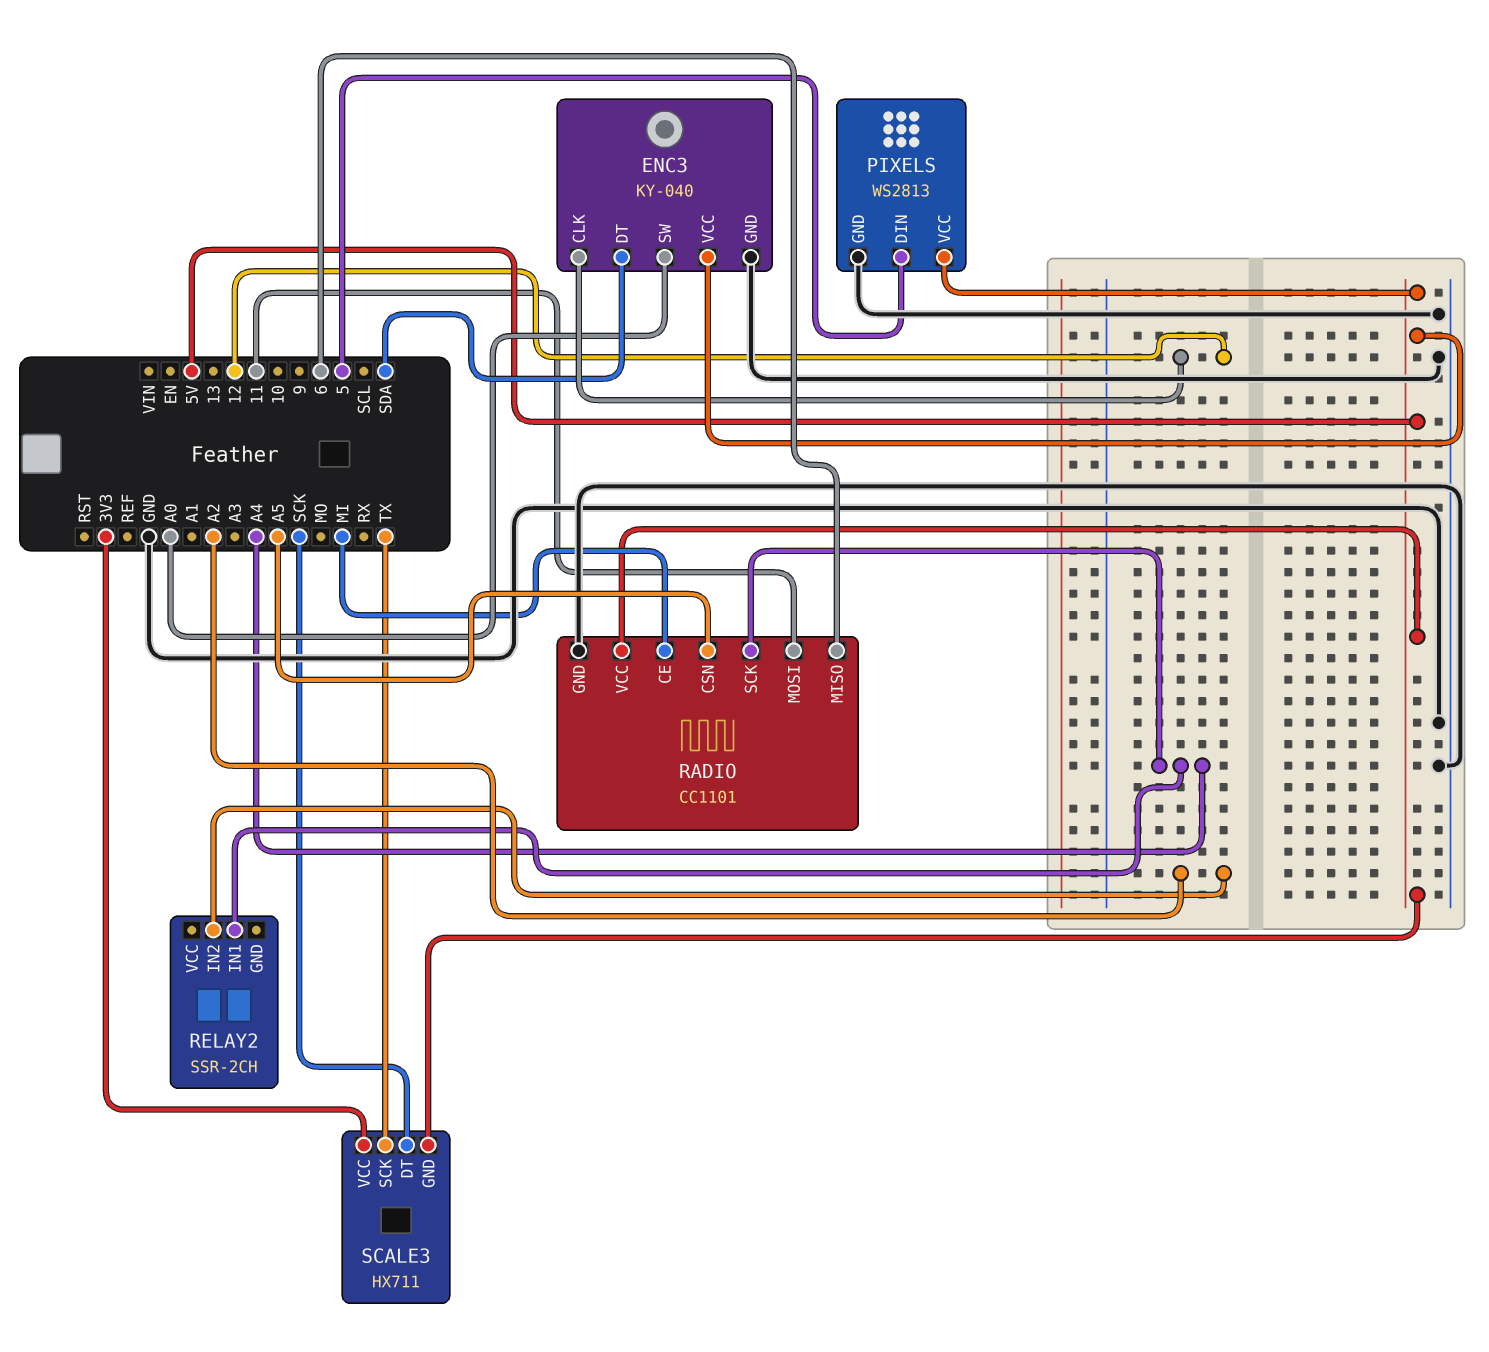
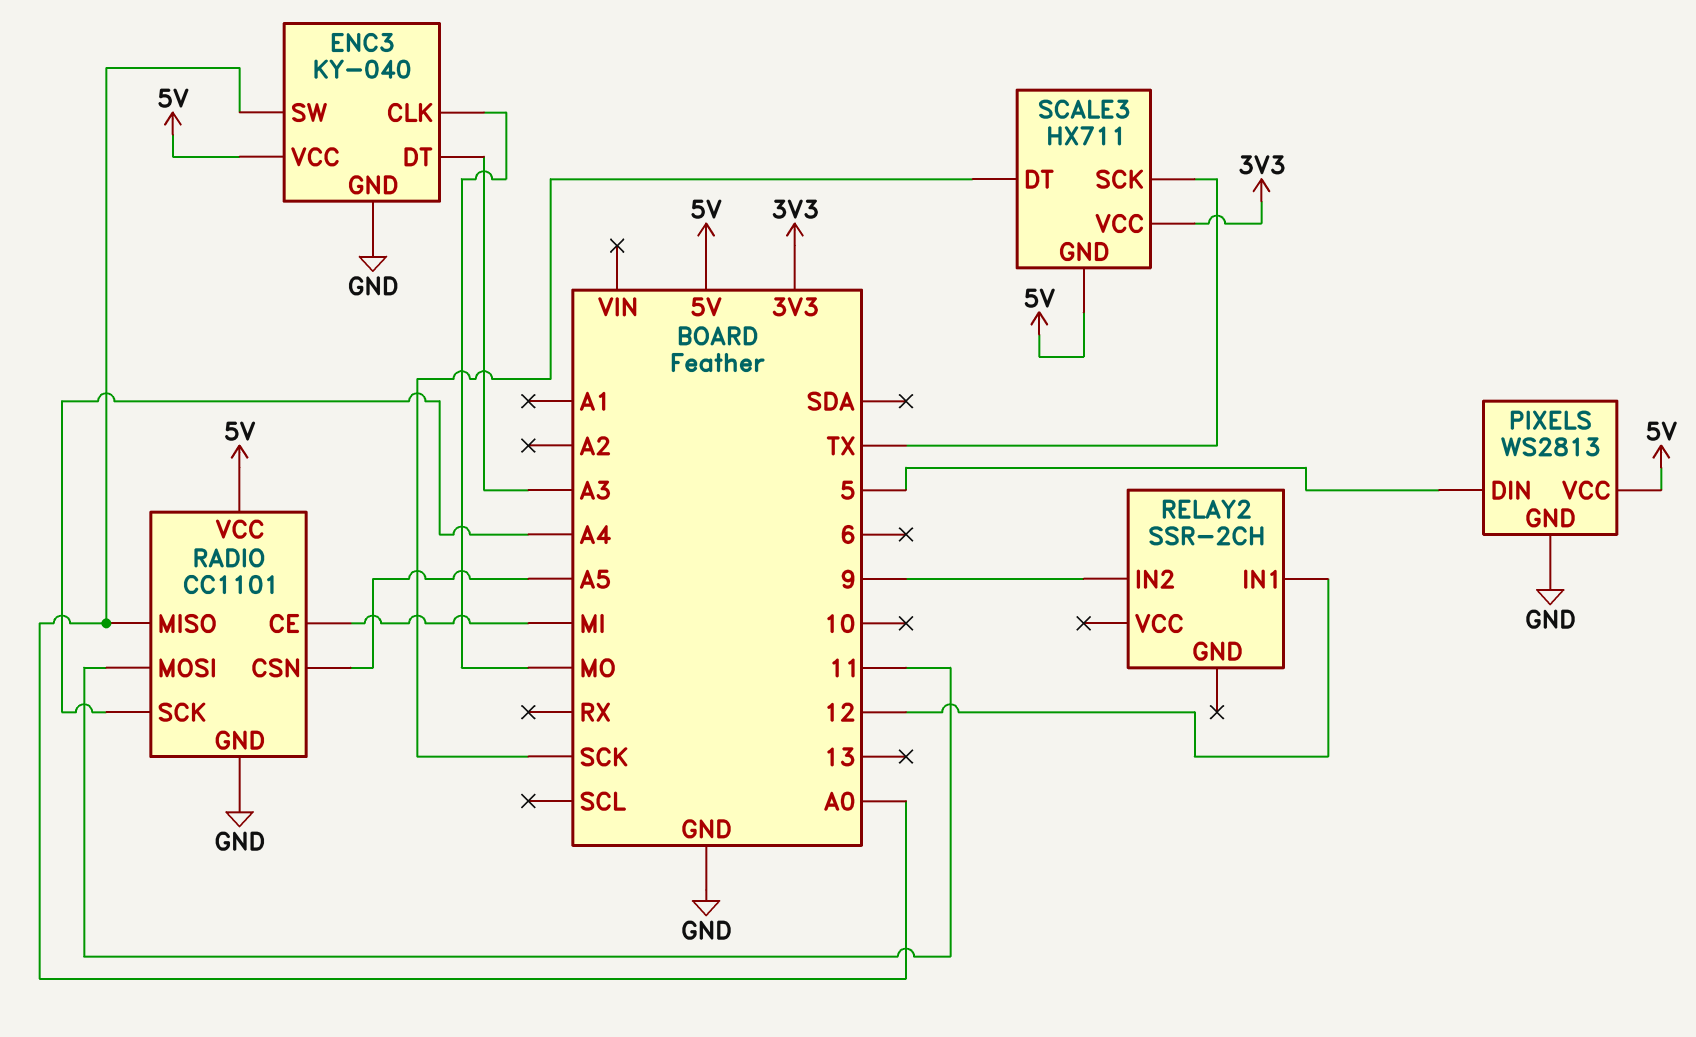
ENC3 pin CLK: 12 -> MO
ENC3 pin DT: SDA -> A3
RADIO pin MISO: 6 -> A0
RELAY2 pin IN1: A4 -> 12
RELAY2 pin IN2: A2 -> 9

